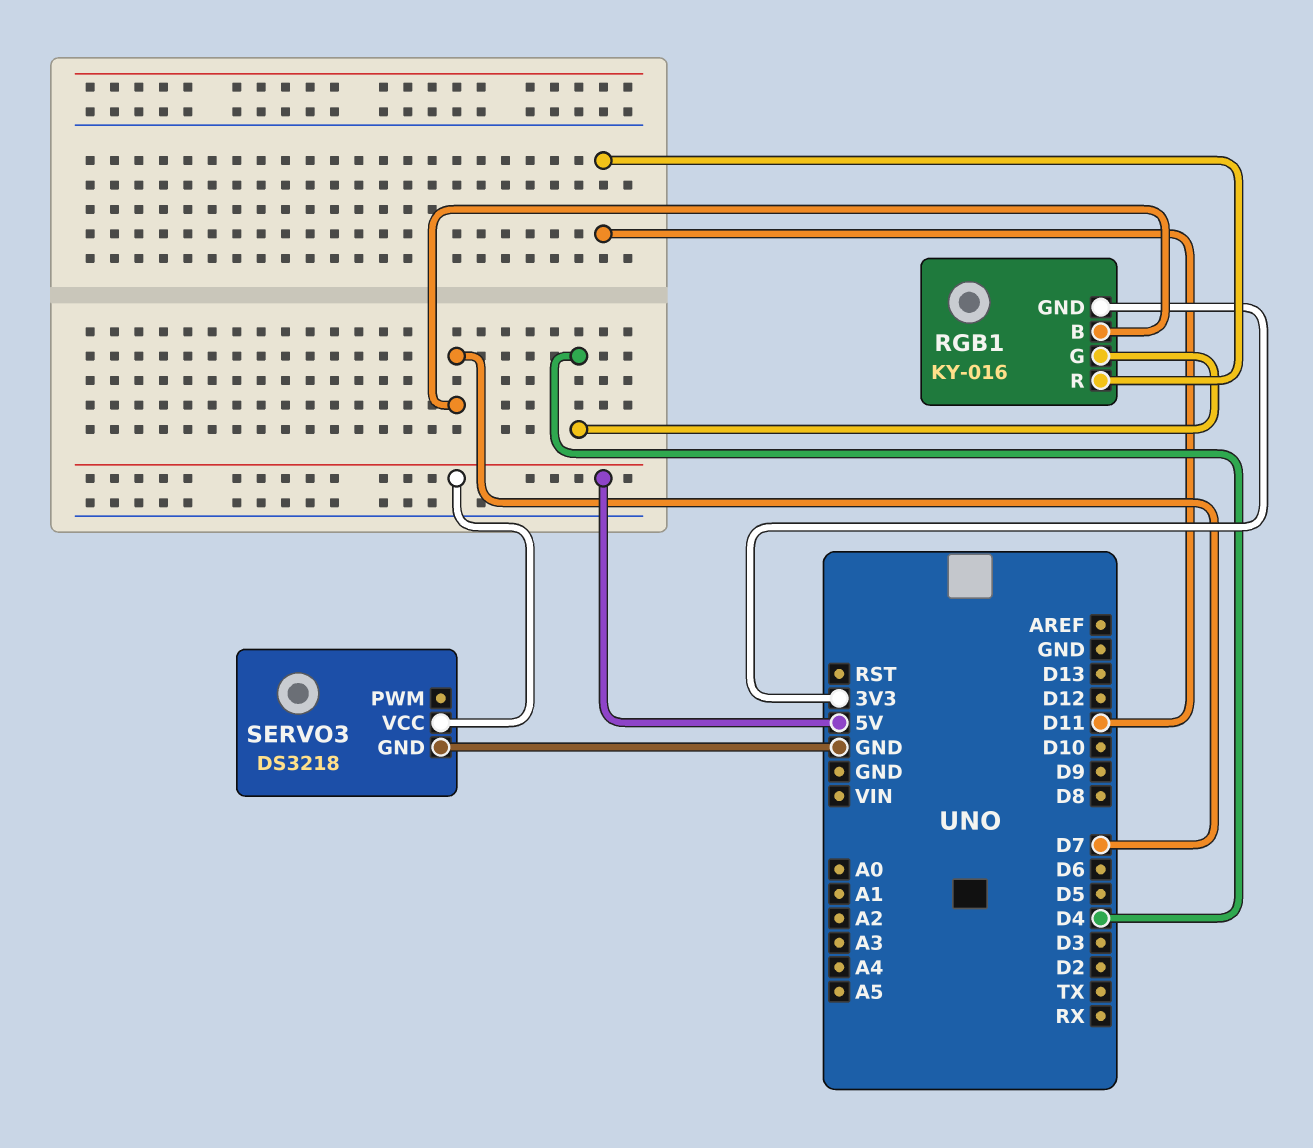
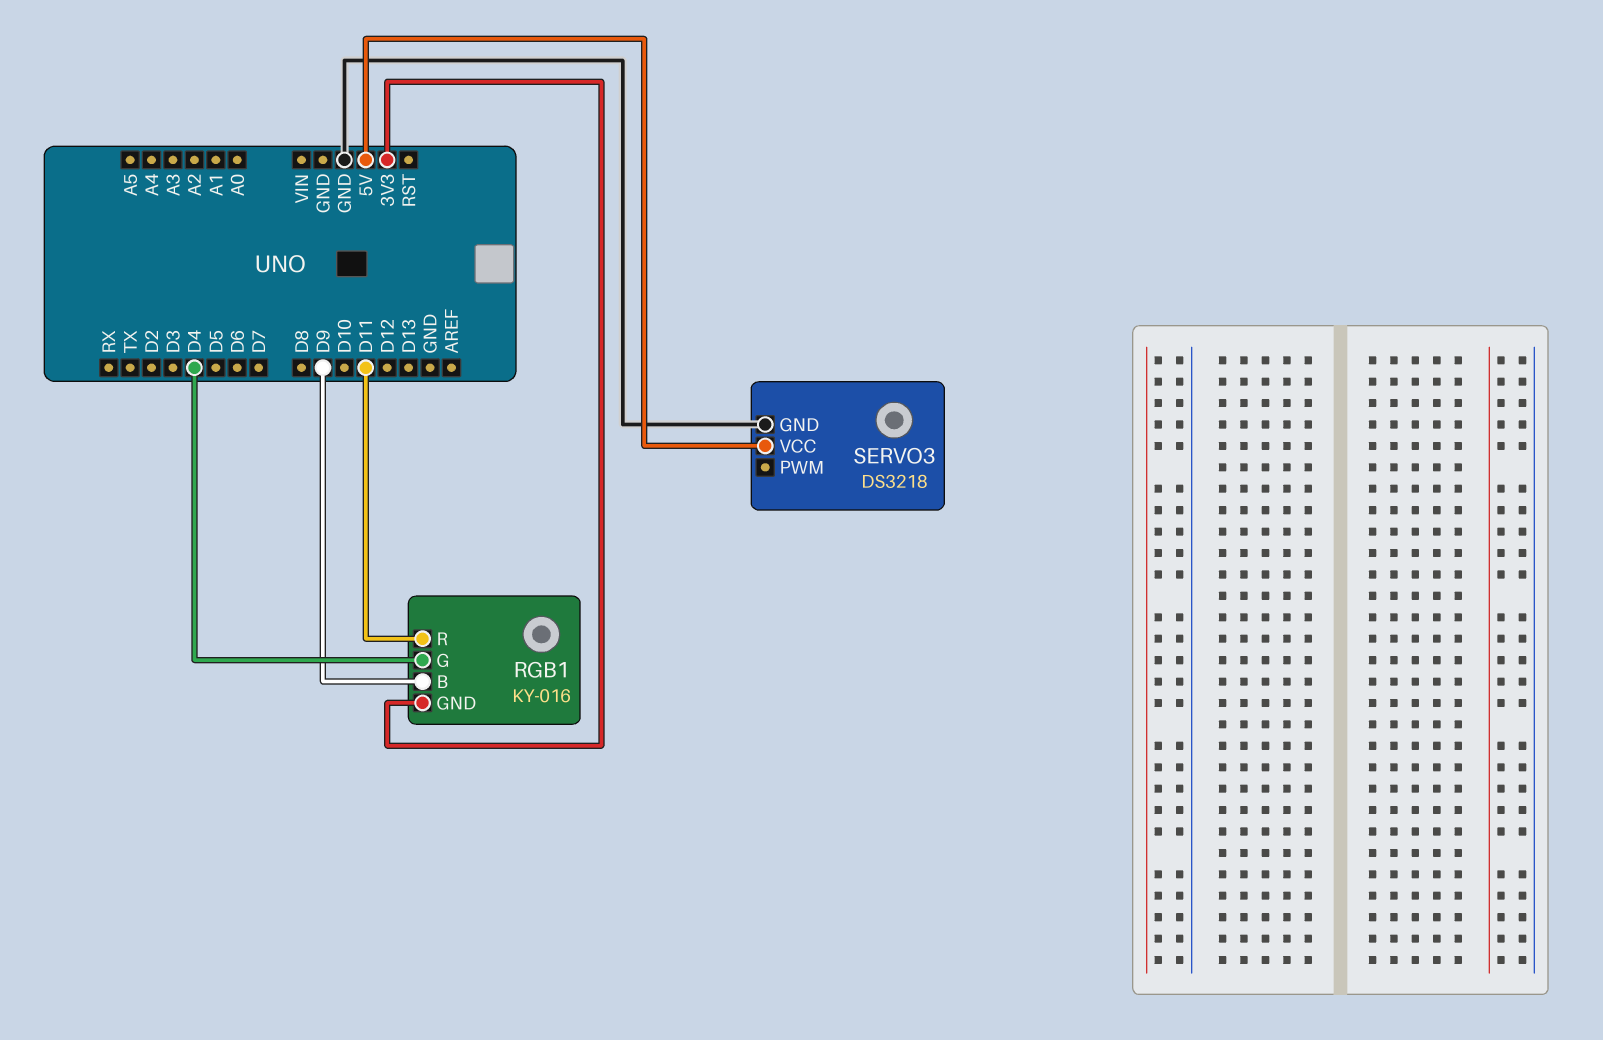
RGB1 pin B: D7 -> D9

